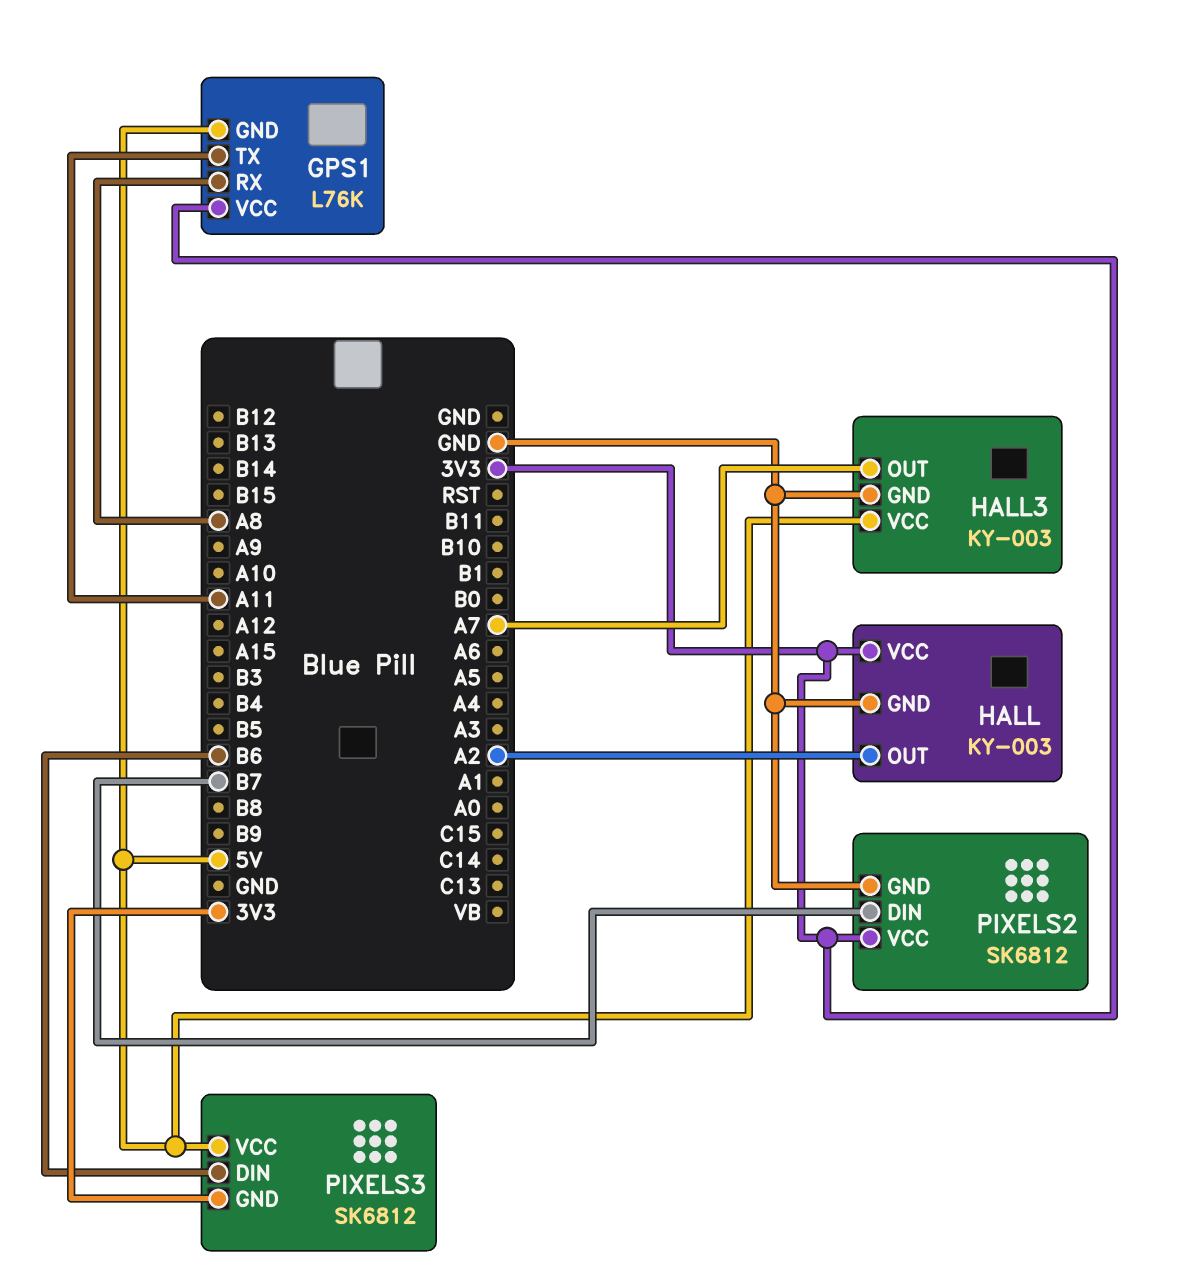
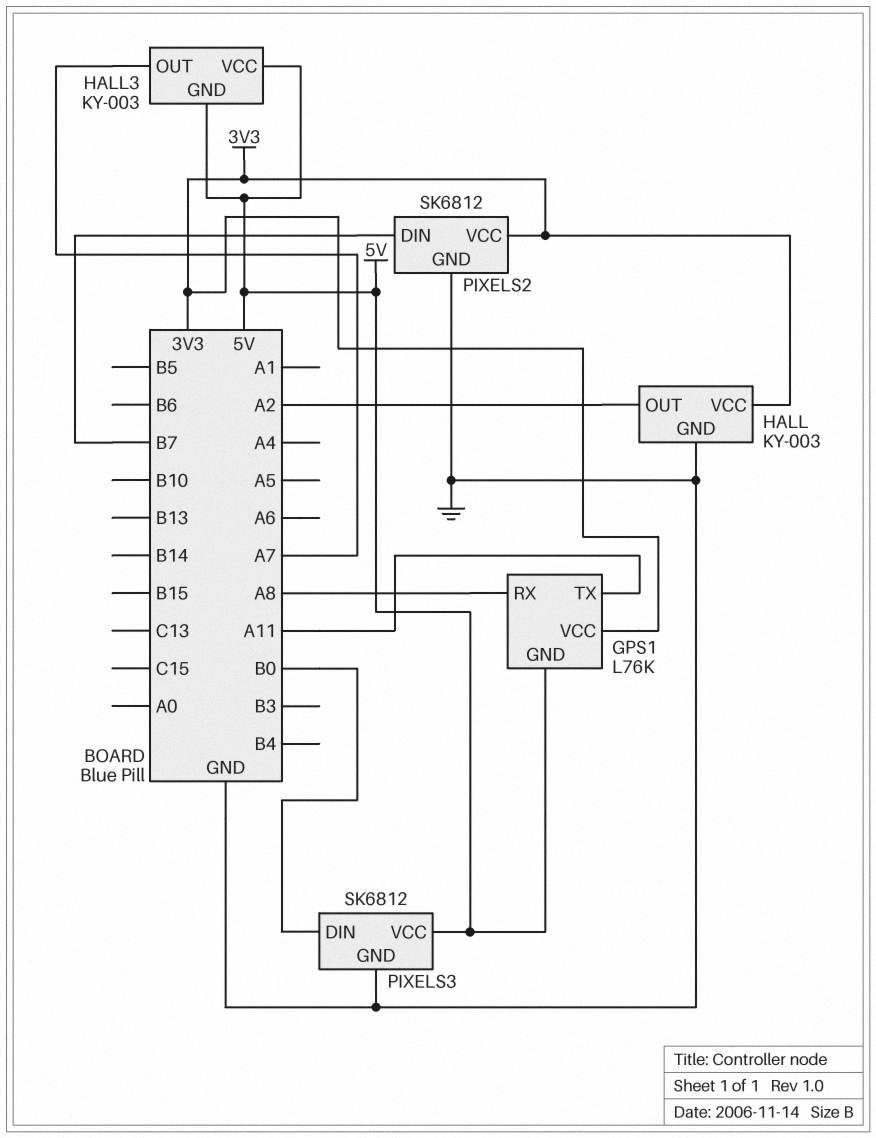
HALL3 pin GND: GND -> 5V
PIXELS3 pin DIN: B6 -> B0
PIXELS3 pin GND: 3V3 -> GND

